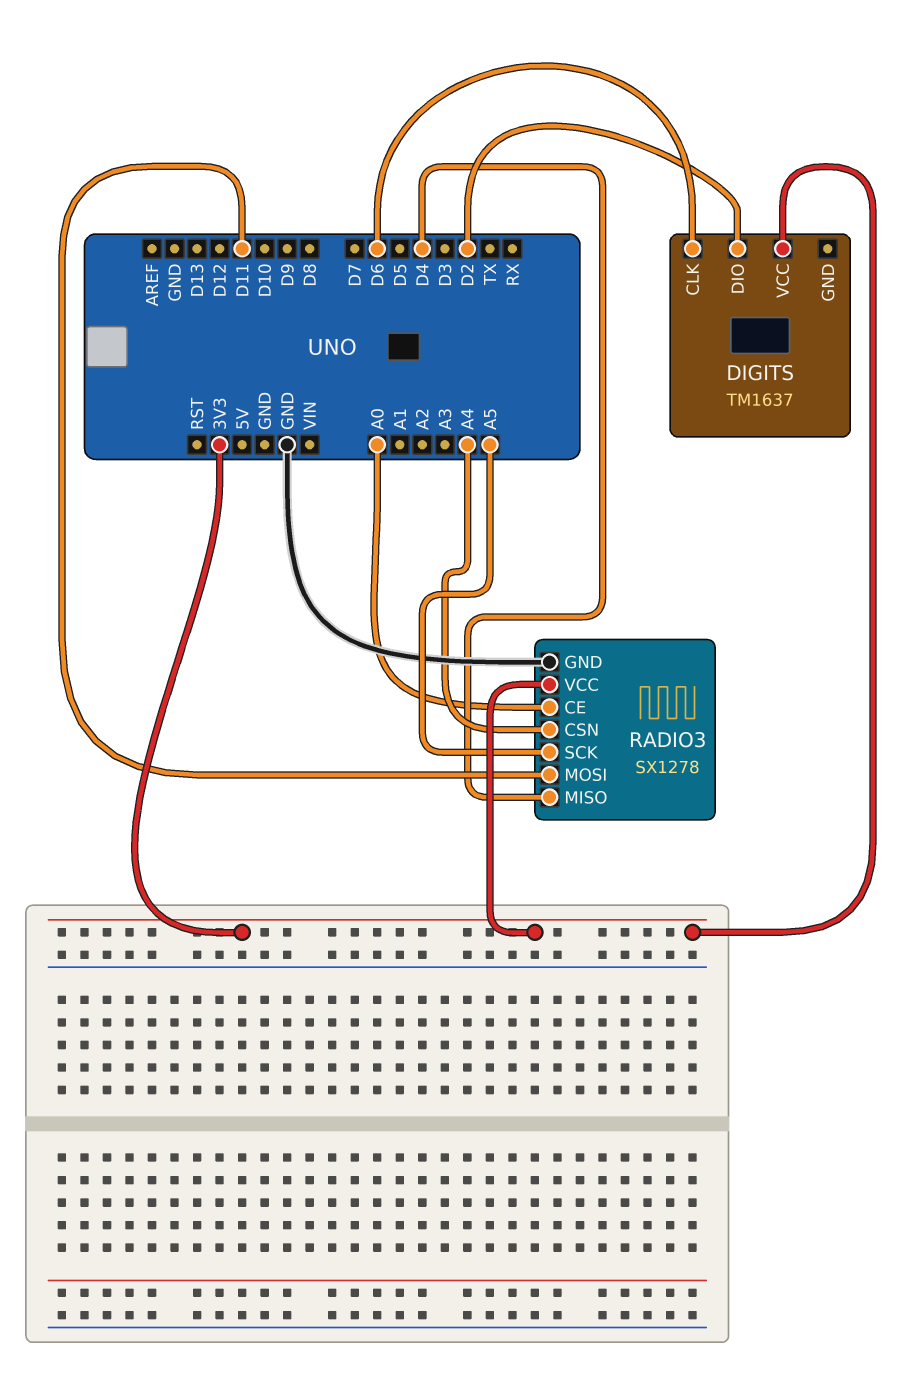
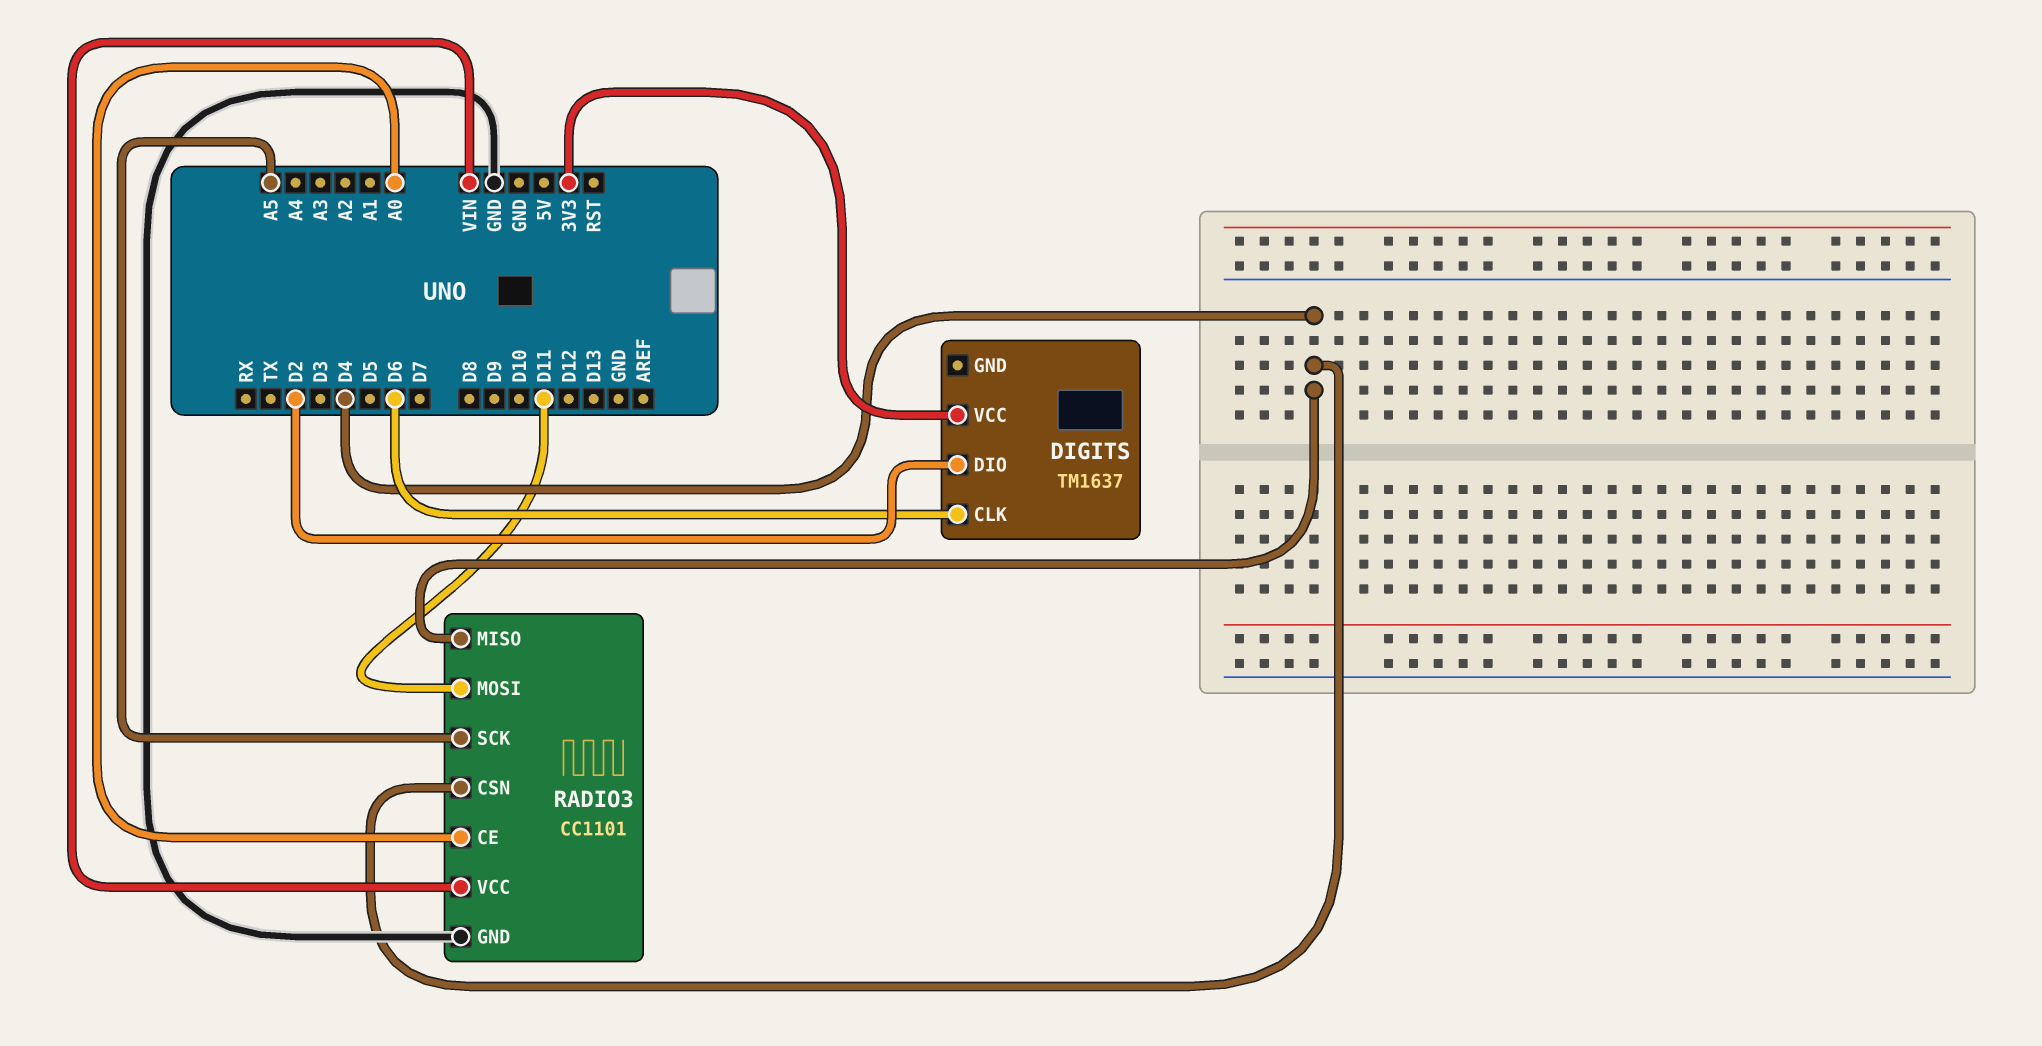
RADIO3: SX1278 -> CC1101
RADIO3 pin CSN: A4 -> D4
RADIO3 pin VCC: 3V3 -> VIN

